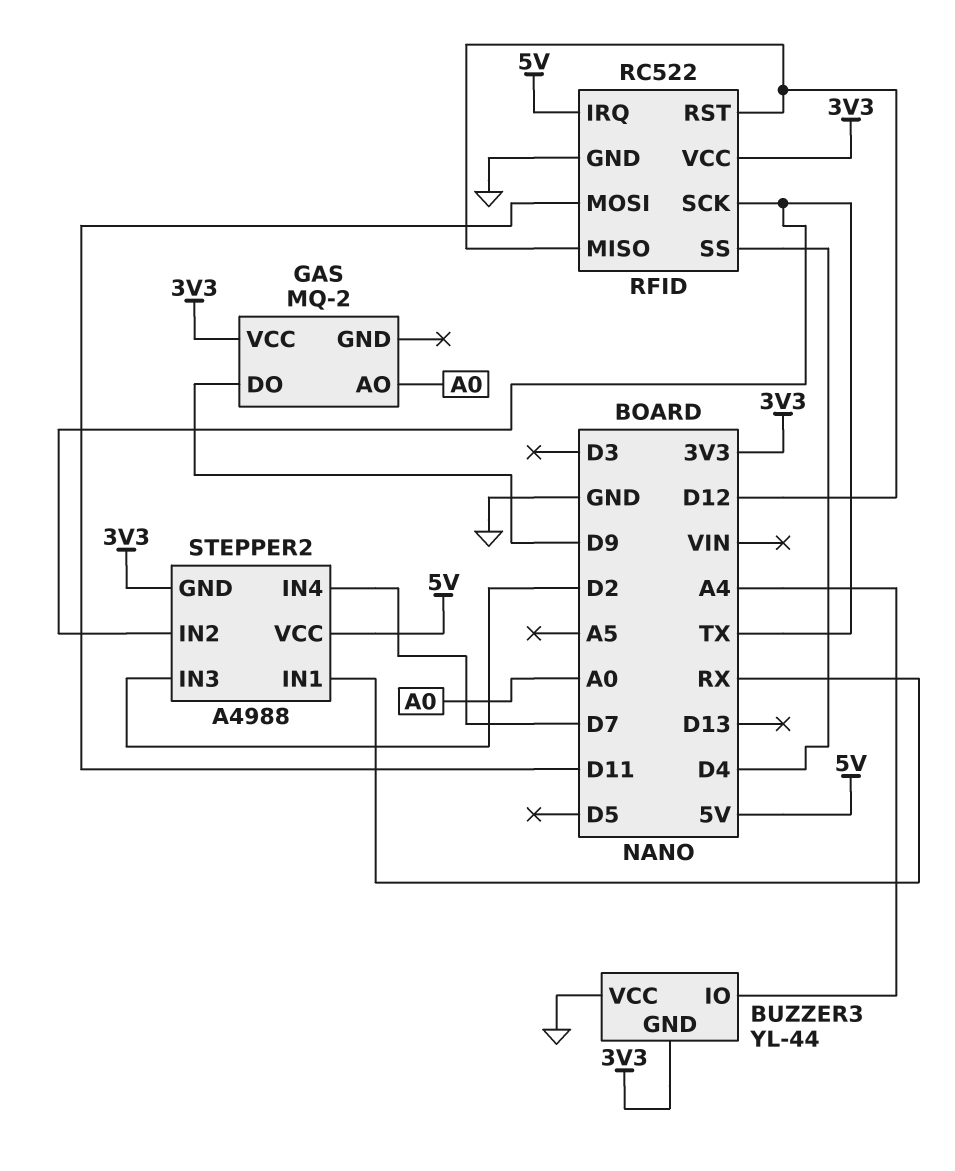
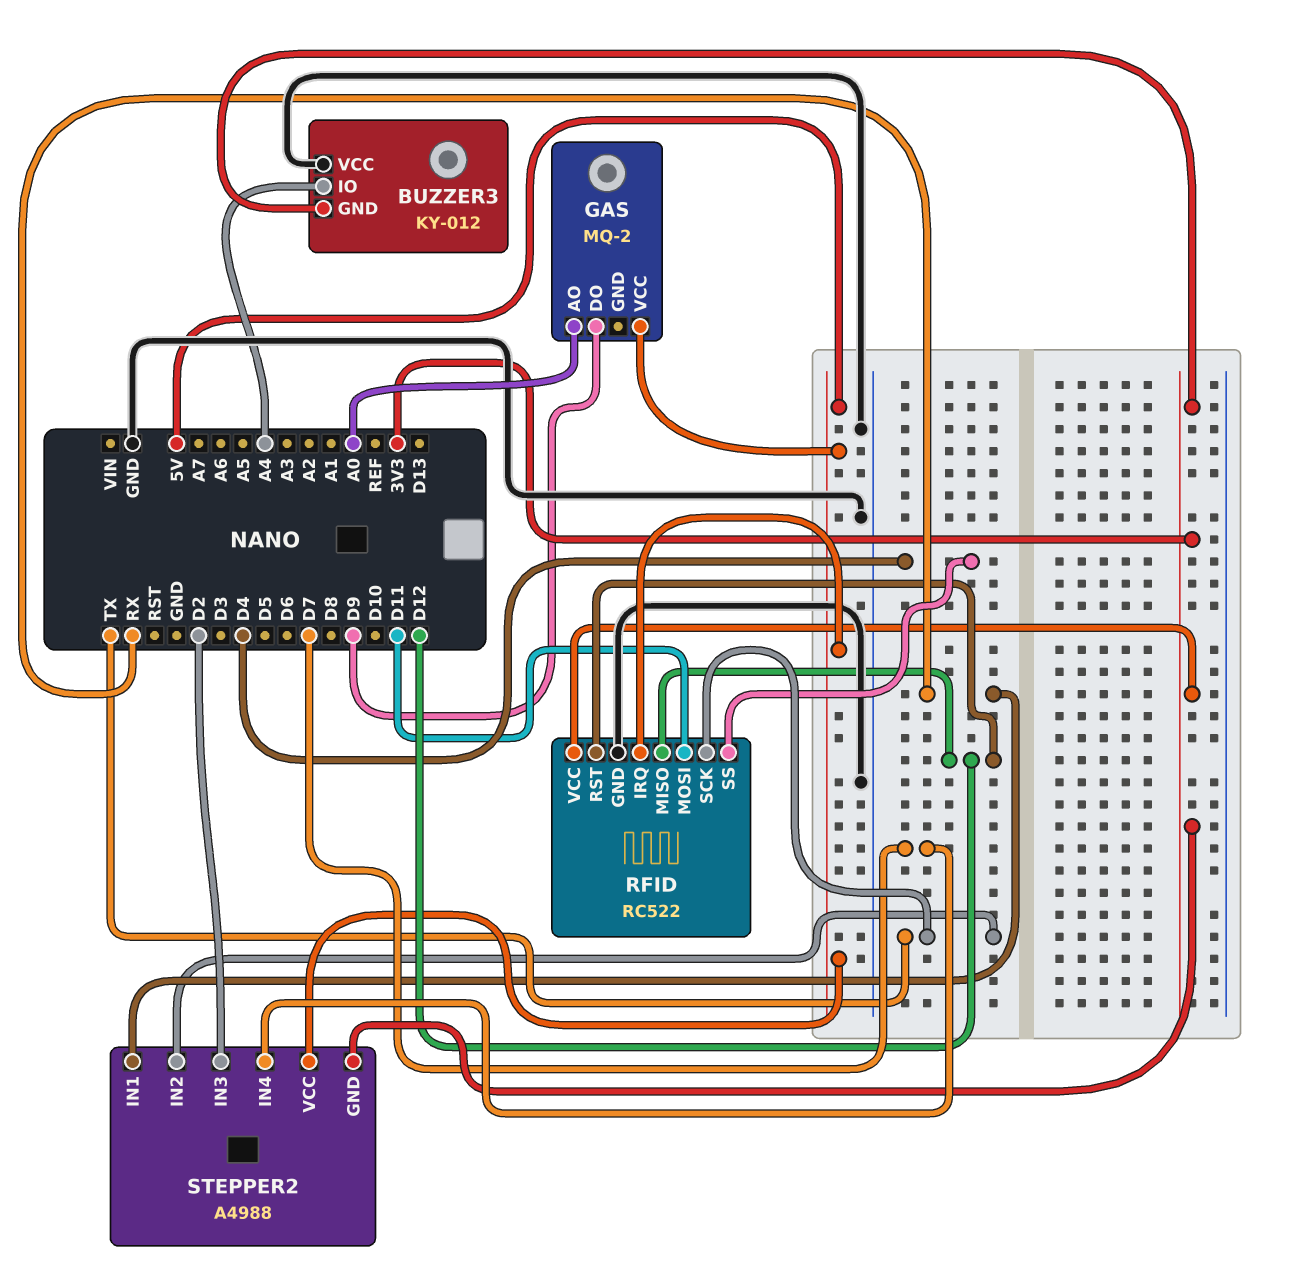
BUZZER3: YL-44 -> KY-012
GAS pin VCC: 3V3 -> 5V

